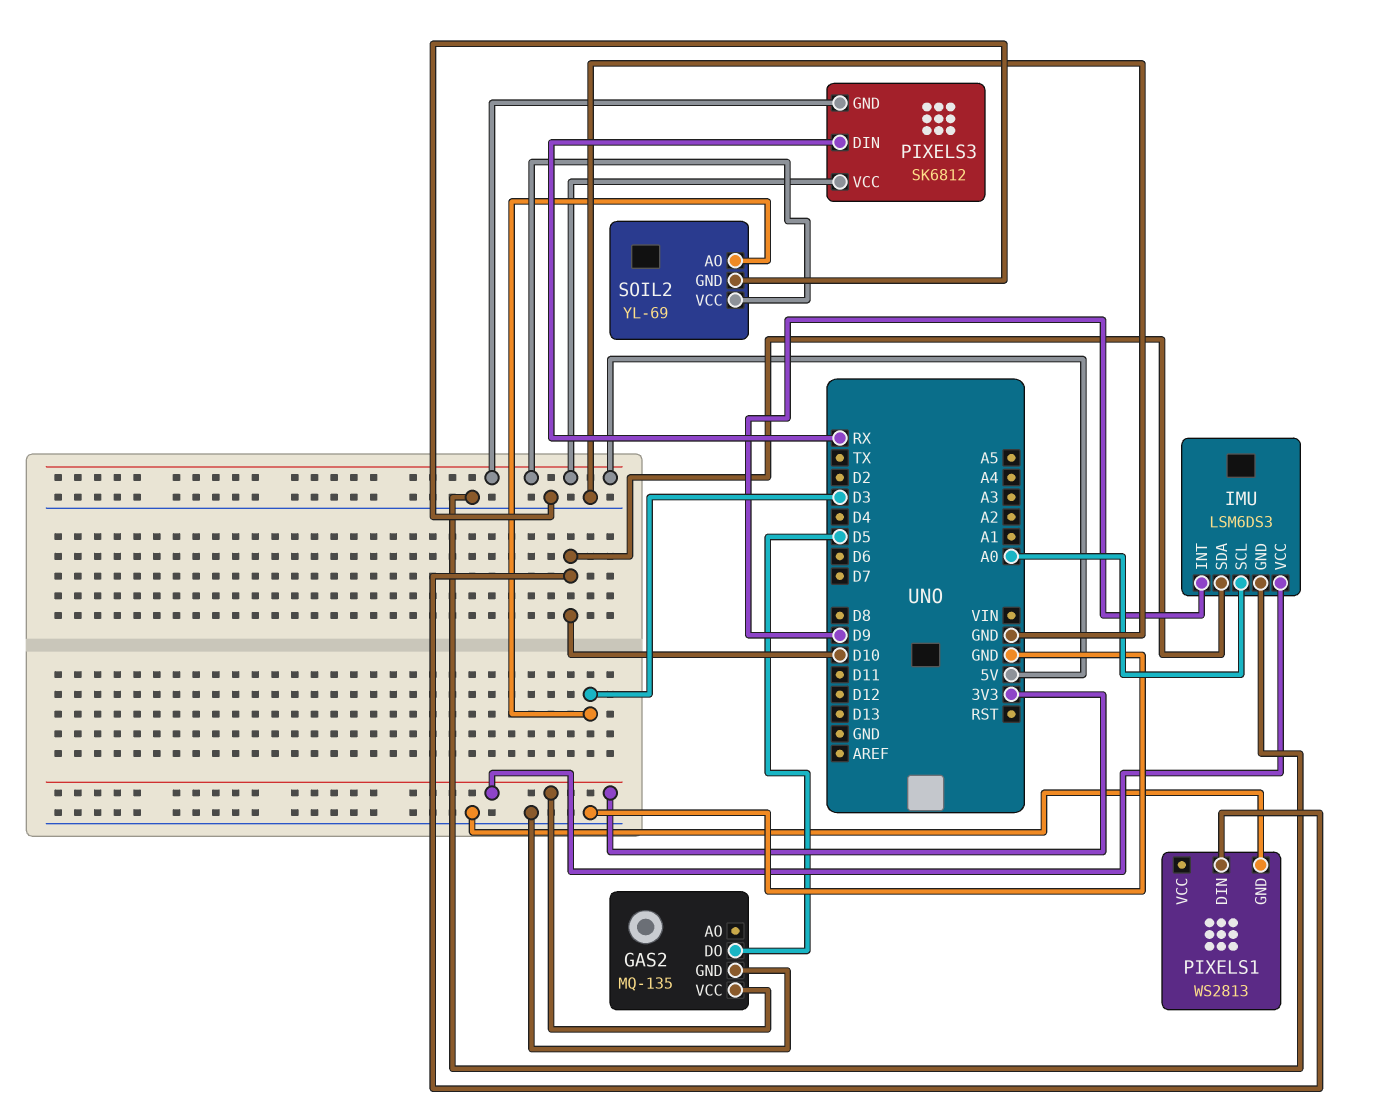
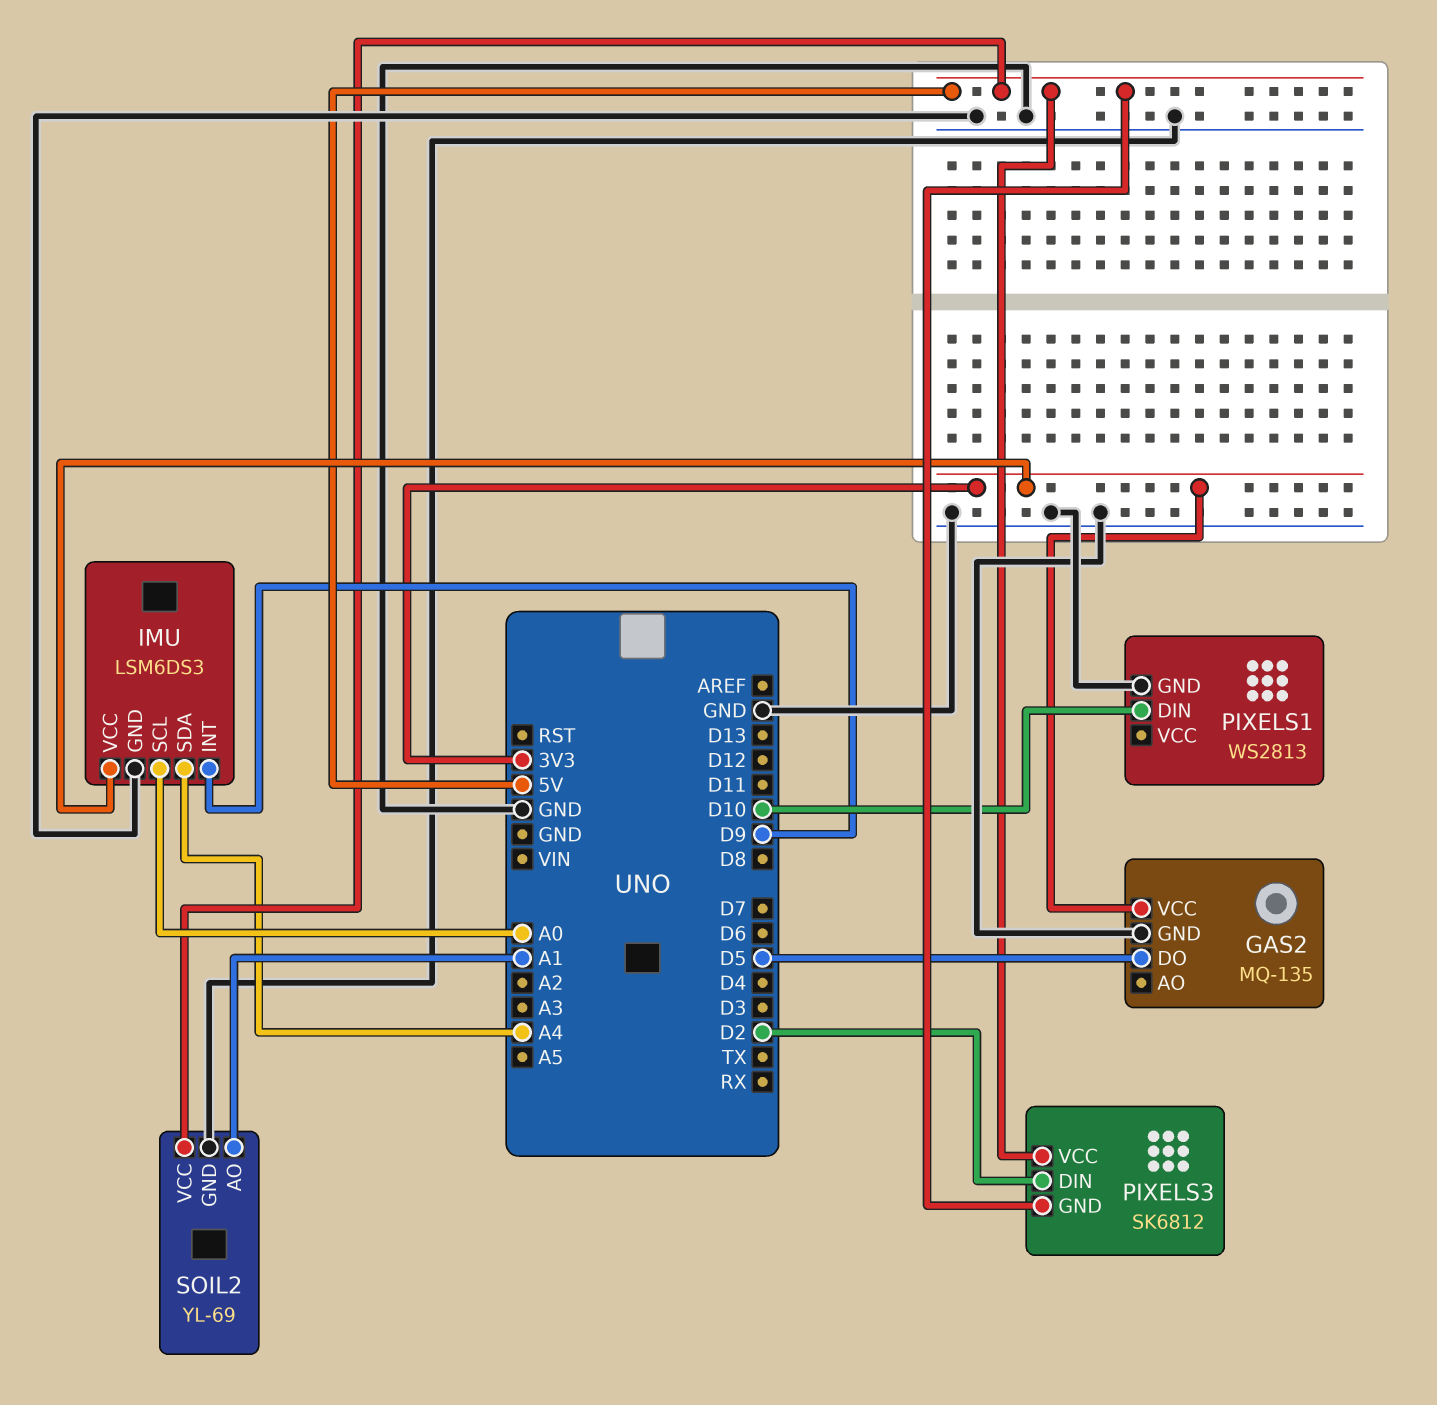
IMU pin SDA: D10 -> A4
PIXELS3 pin DIN: RX -> D2
SOIL2 pin AO: D3 -> A1

